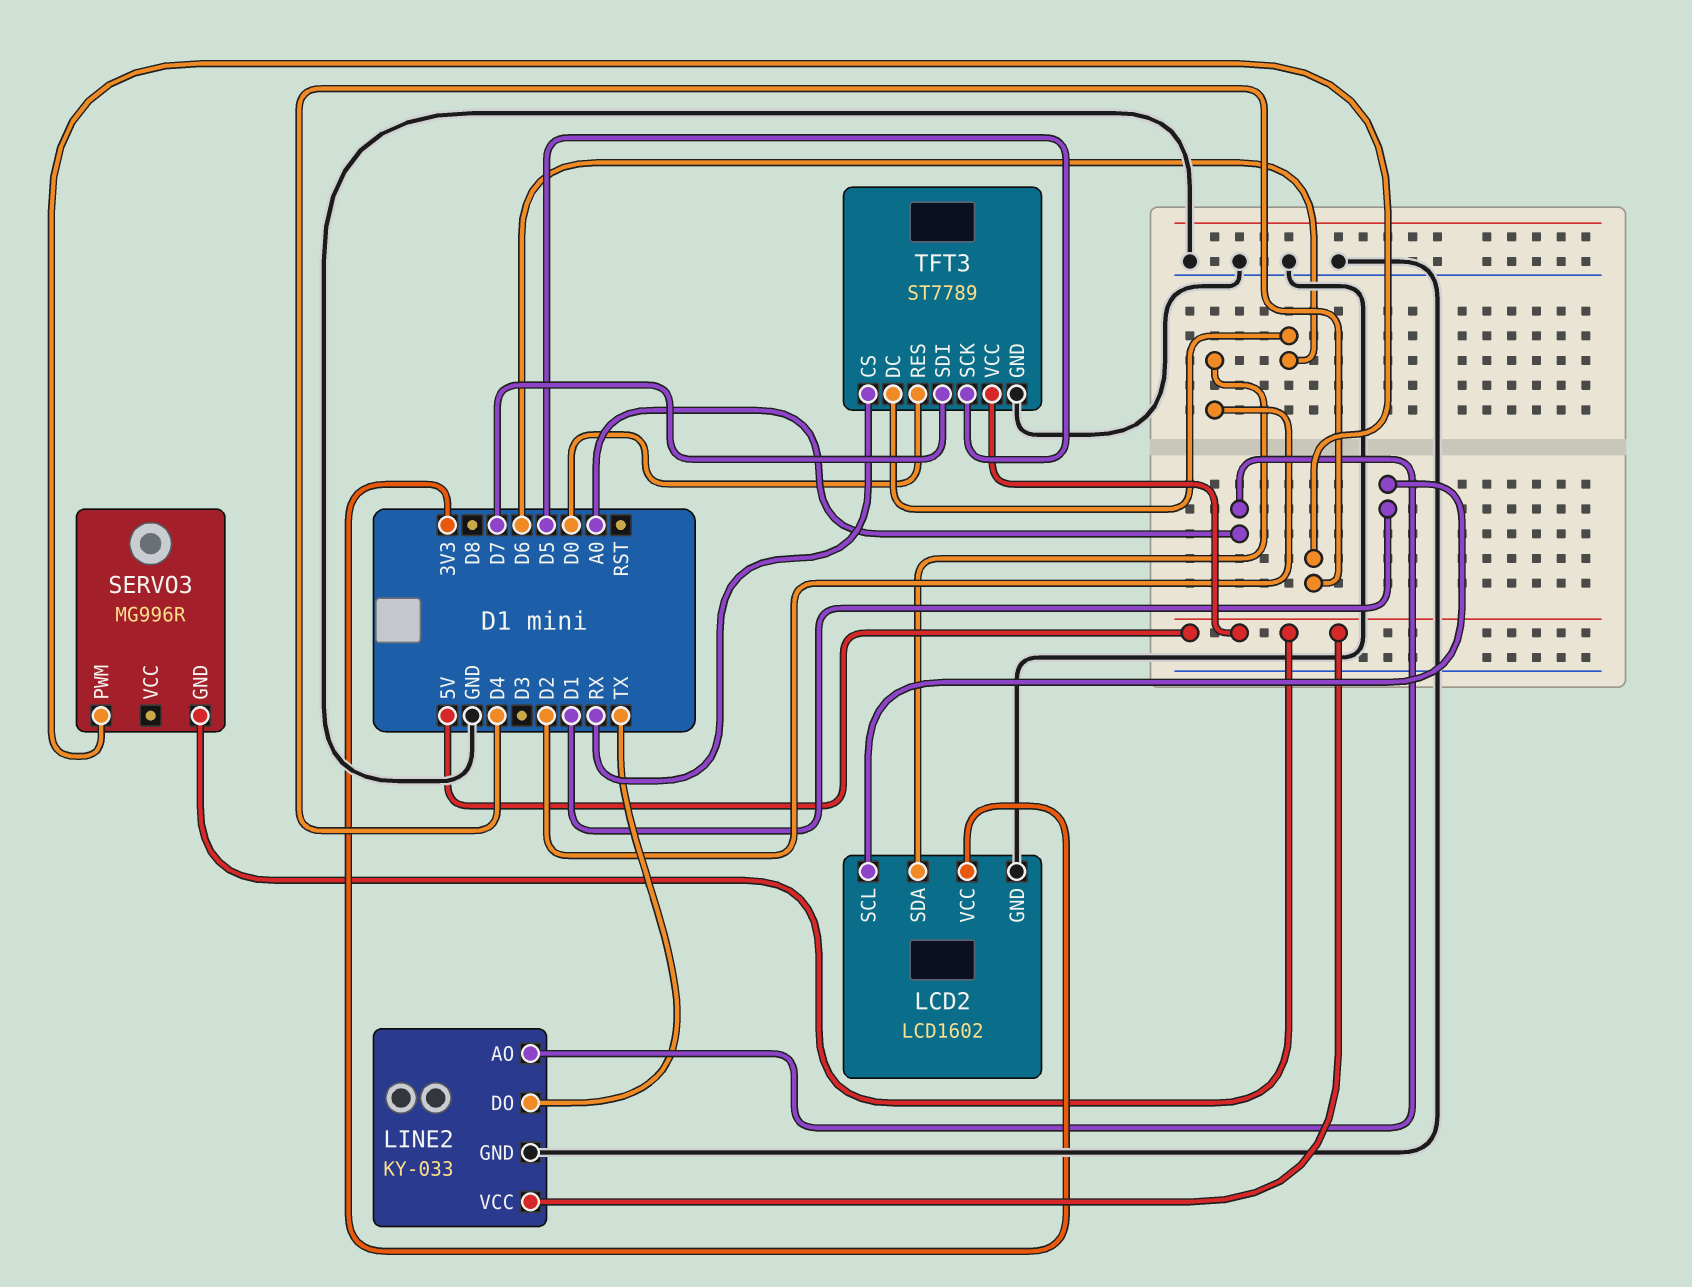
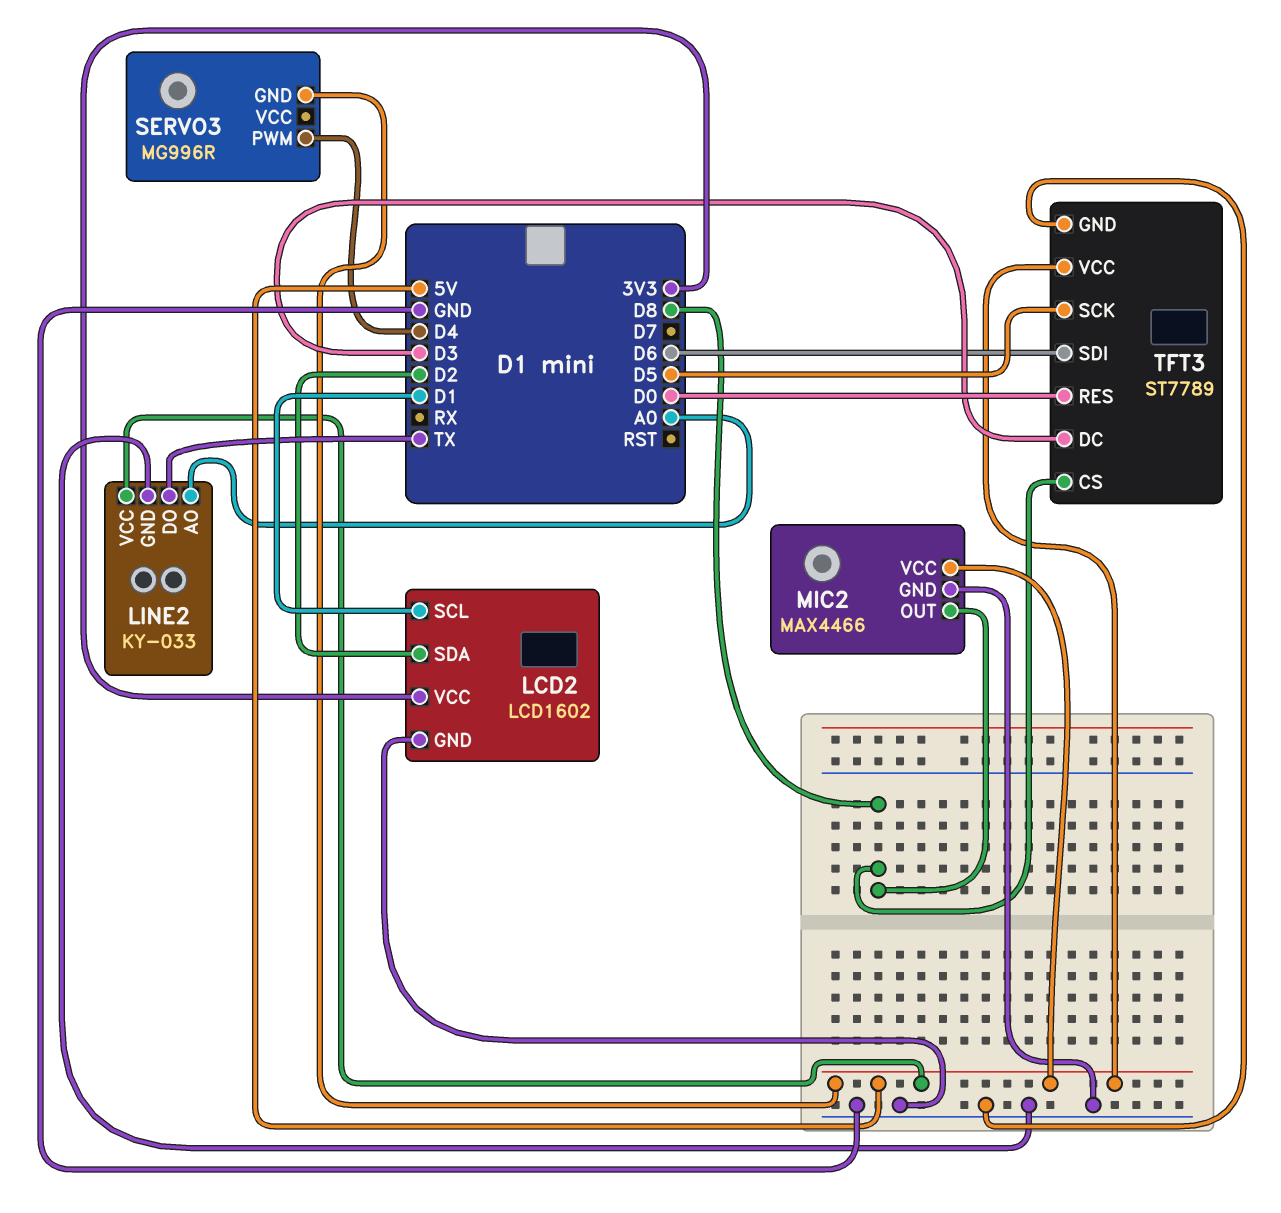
MIC2: none -> MAX4466
MIC2 pin GND: none -> GND
MIC2 pin OUT: none -> D8
MIC2 pin VCC: none -> 5V
TFT3 pin CS: RX -> D8
TFT3 pin DC: D6 -> D3
TFT3 pin SDI: D7 -> D6

